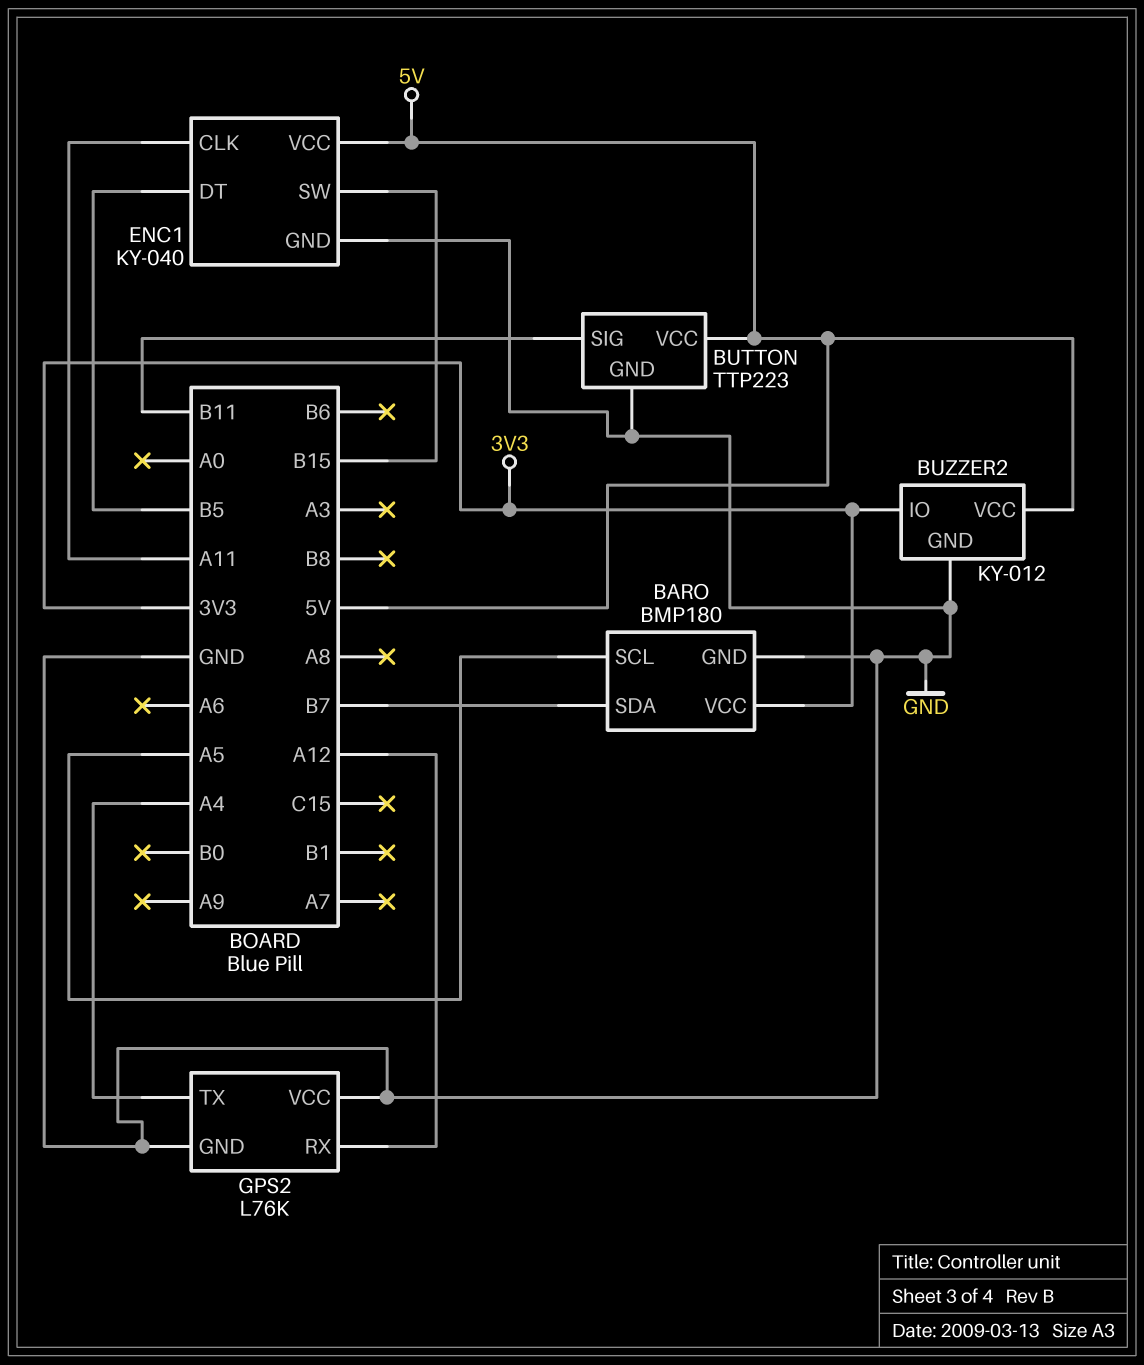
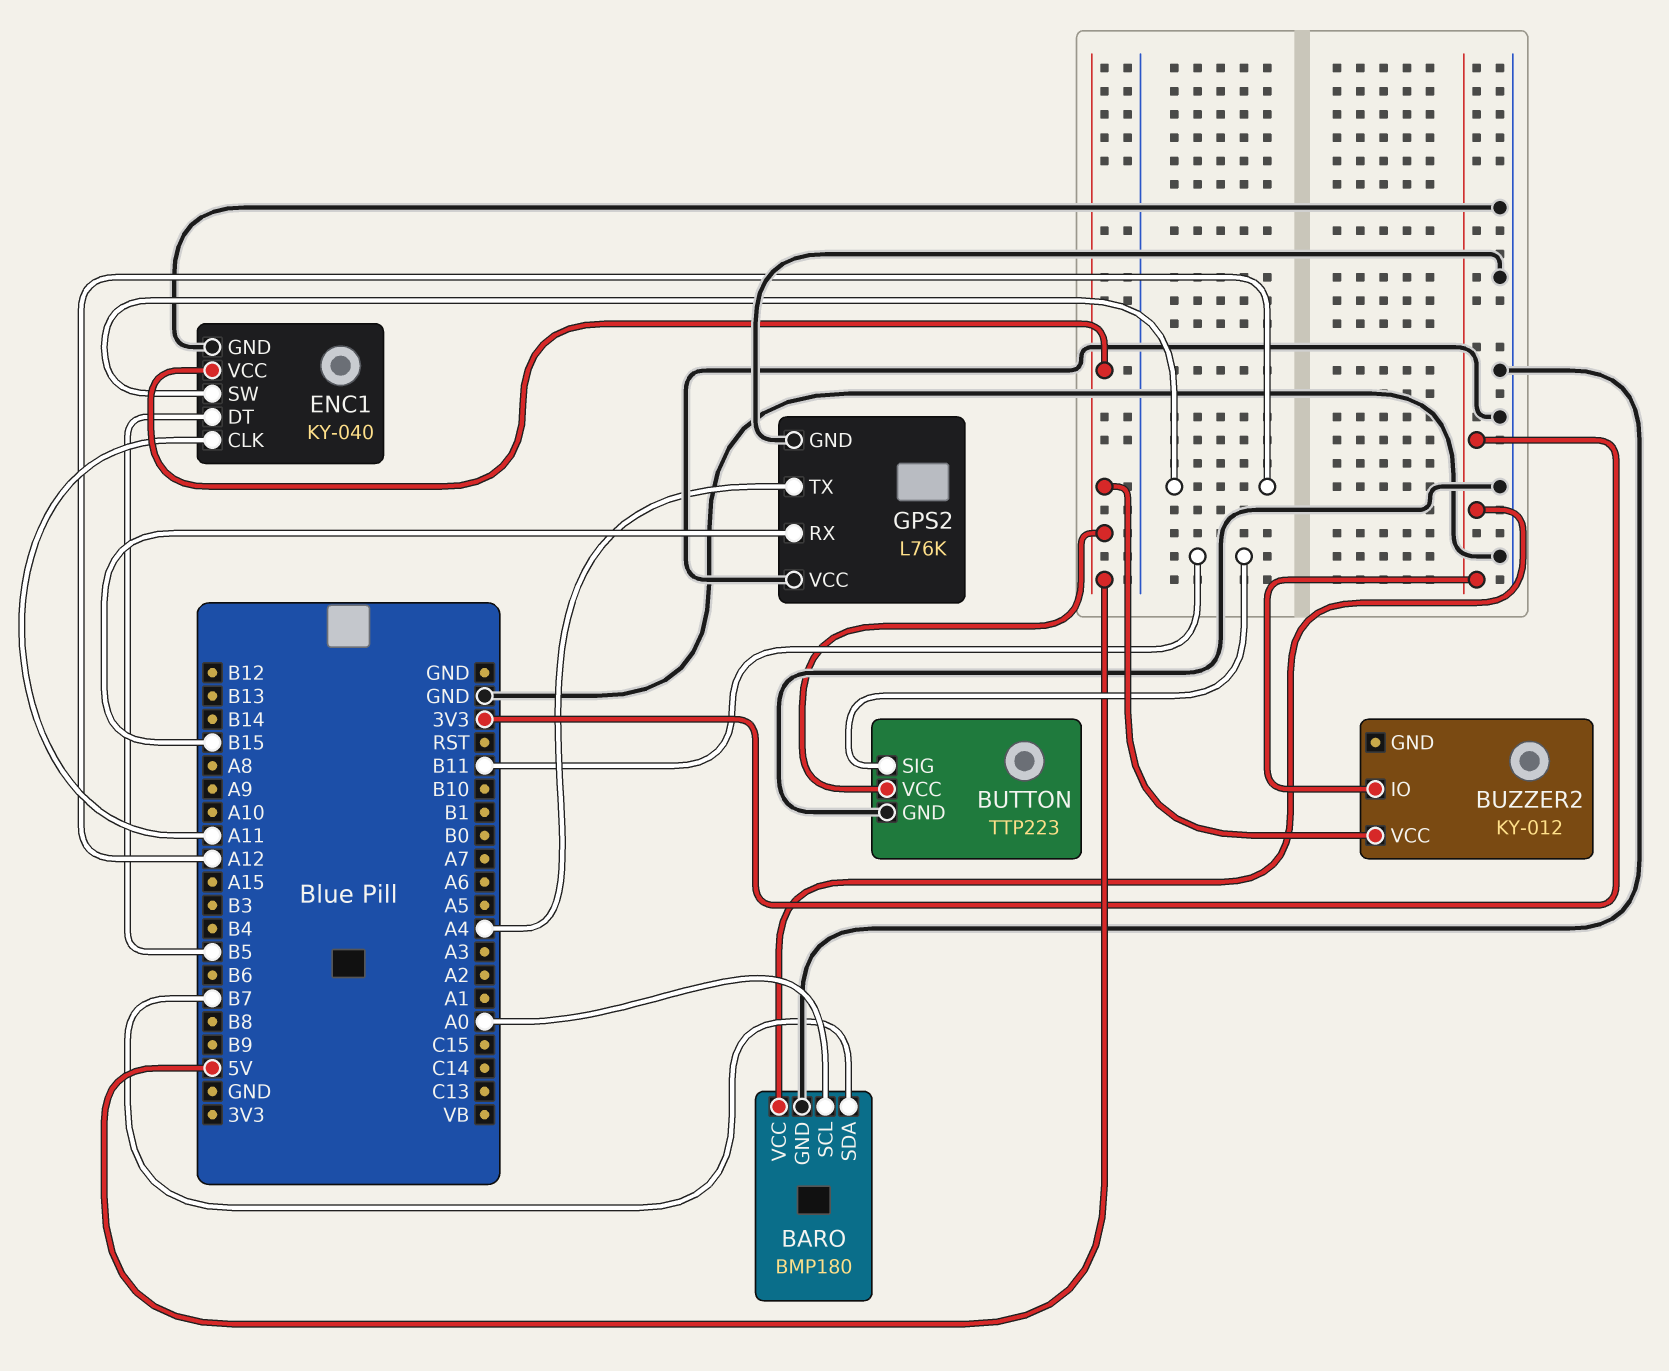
BARO pin SCL: A5 -> A0
BUZZER2 pin GND: GND -> none
ENC1 pin SW: B15 -> A12
GPS2 pin RX: A12 -> B15

